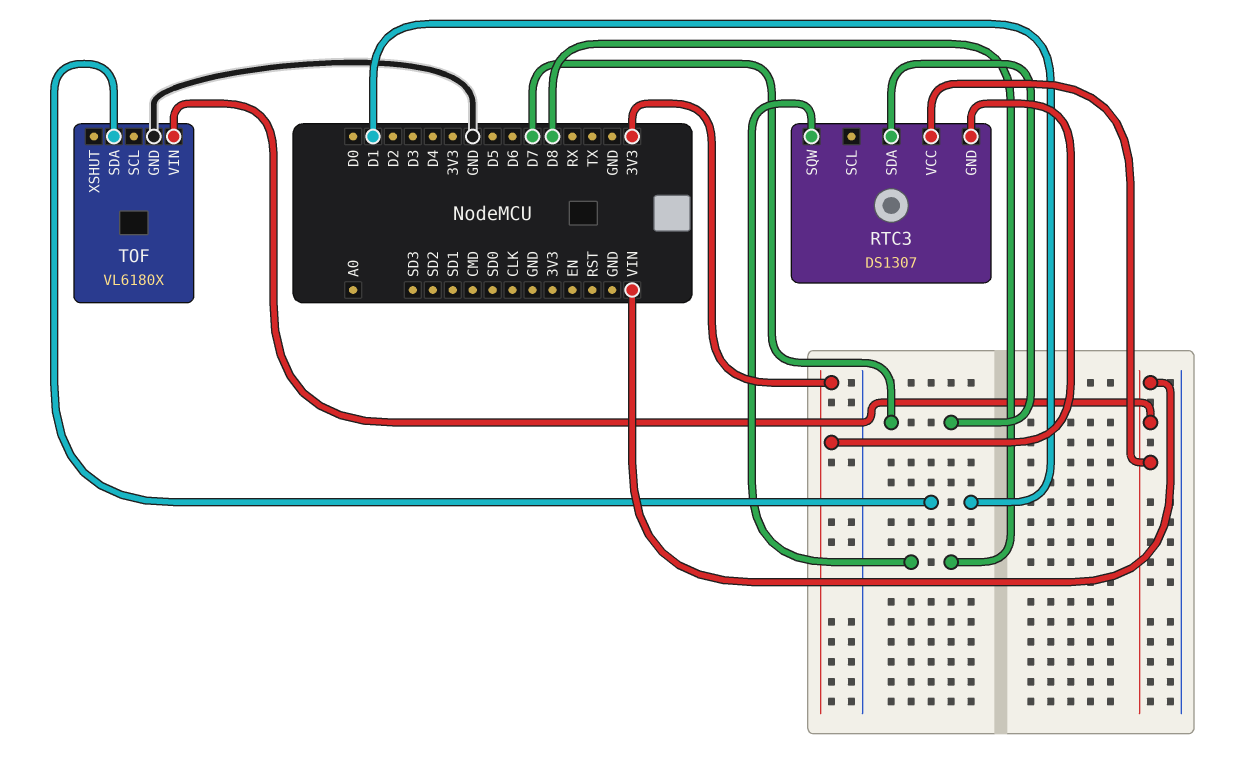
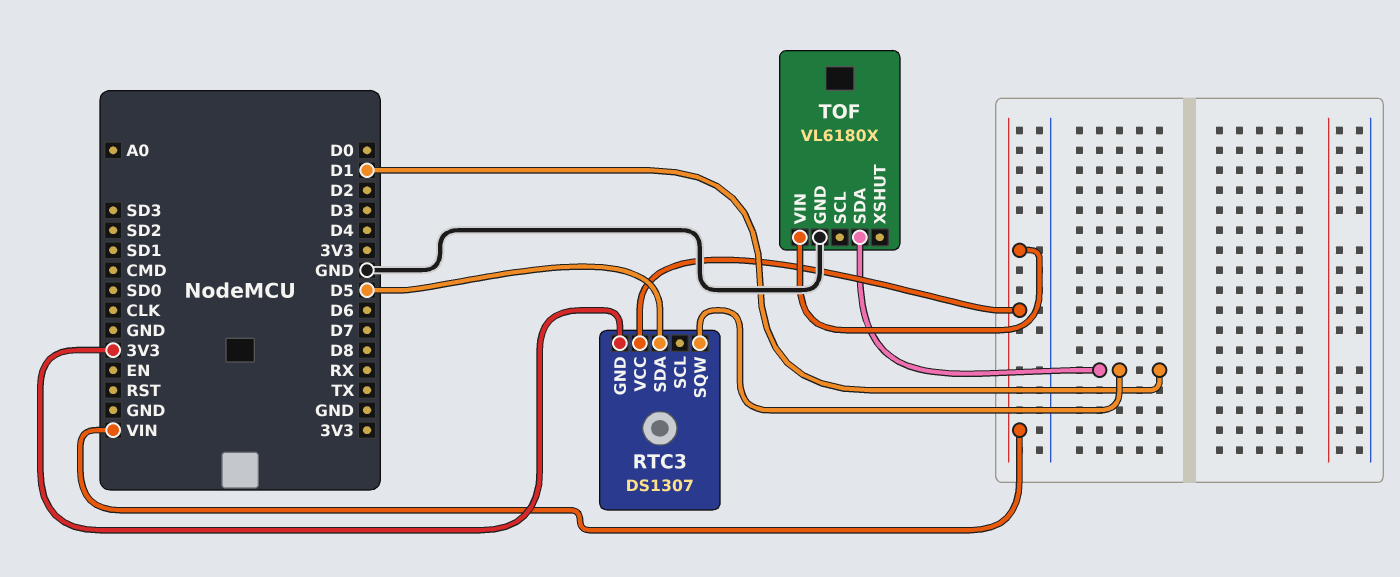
RTC3 pin SDA: D7 -> D5
RTC3 pin SQW: D8 -> D1

